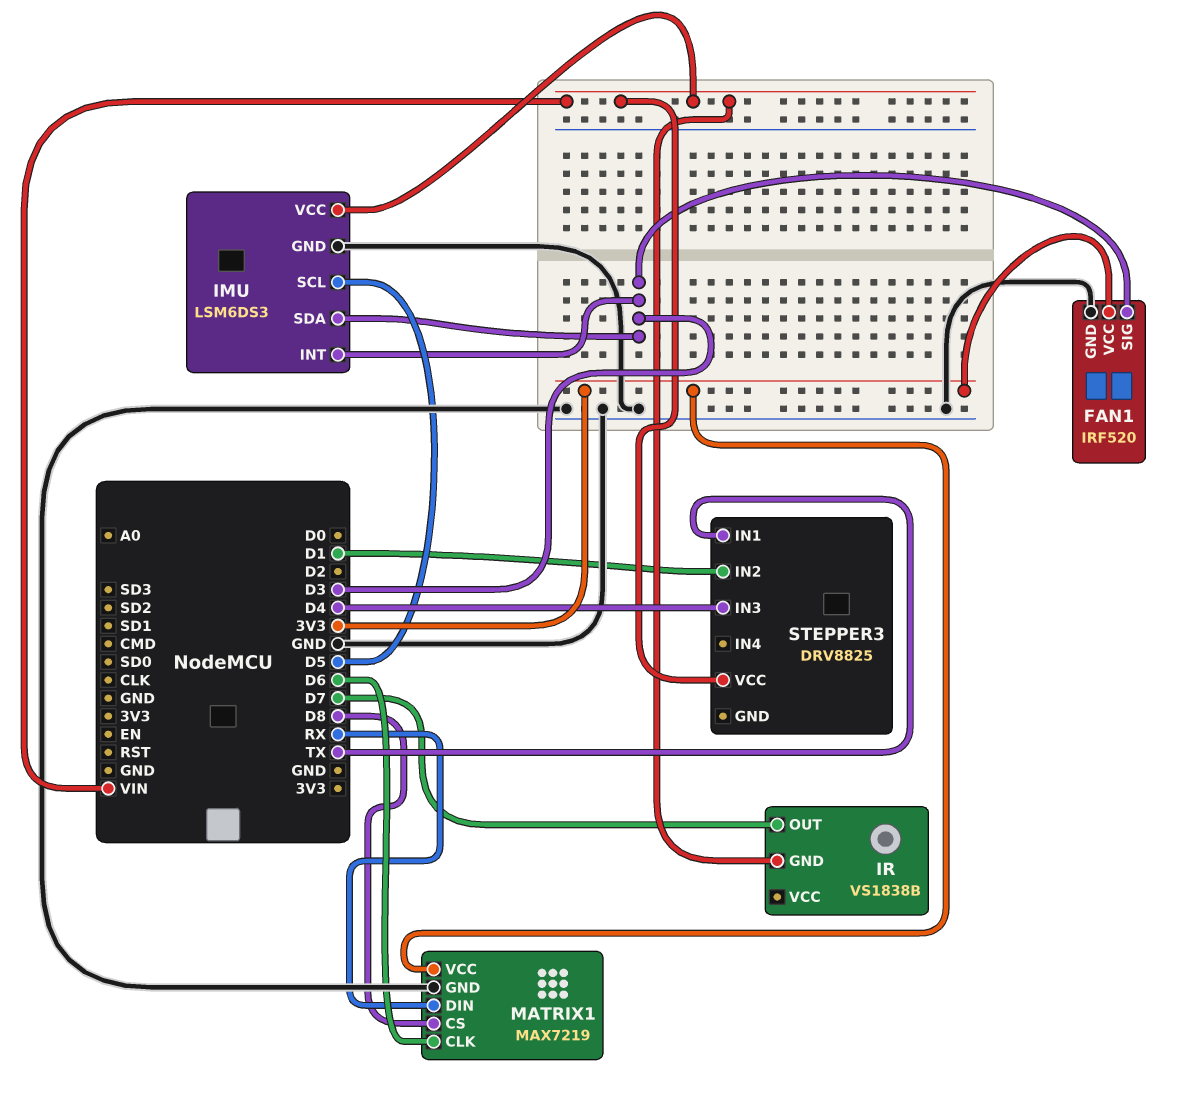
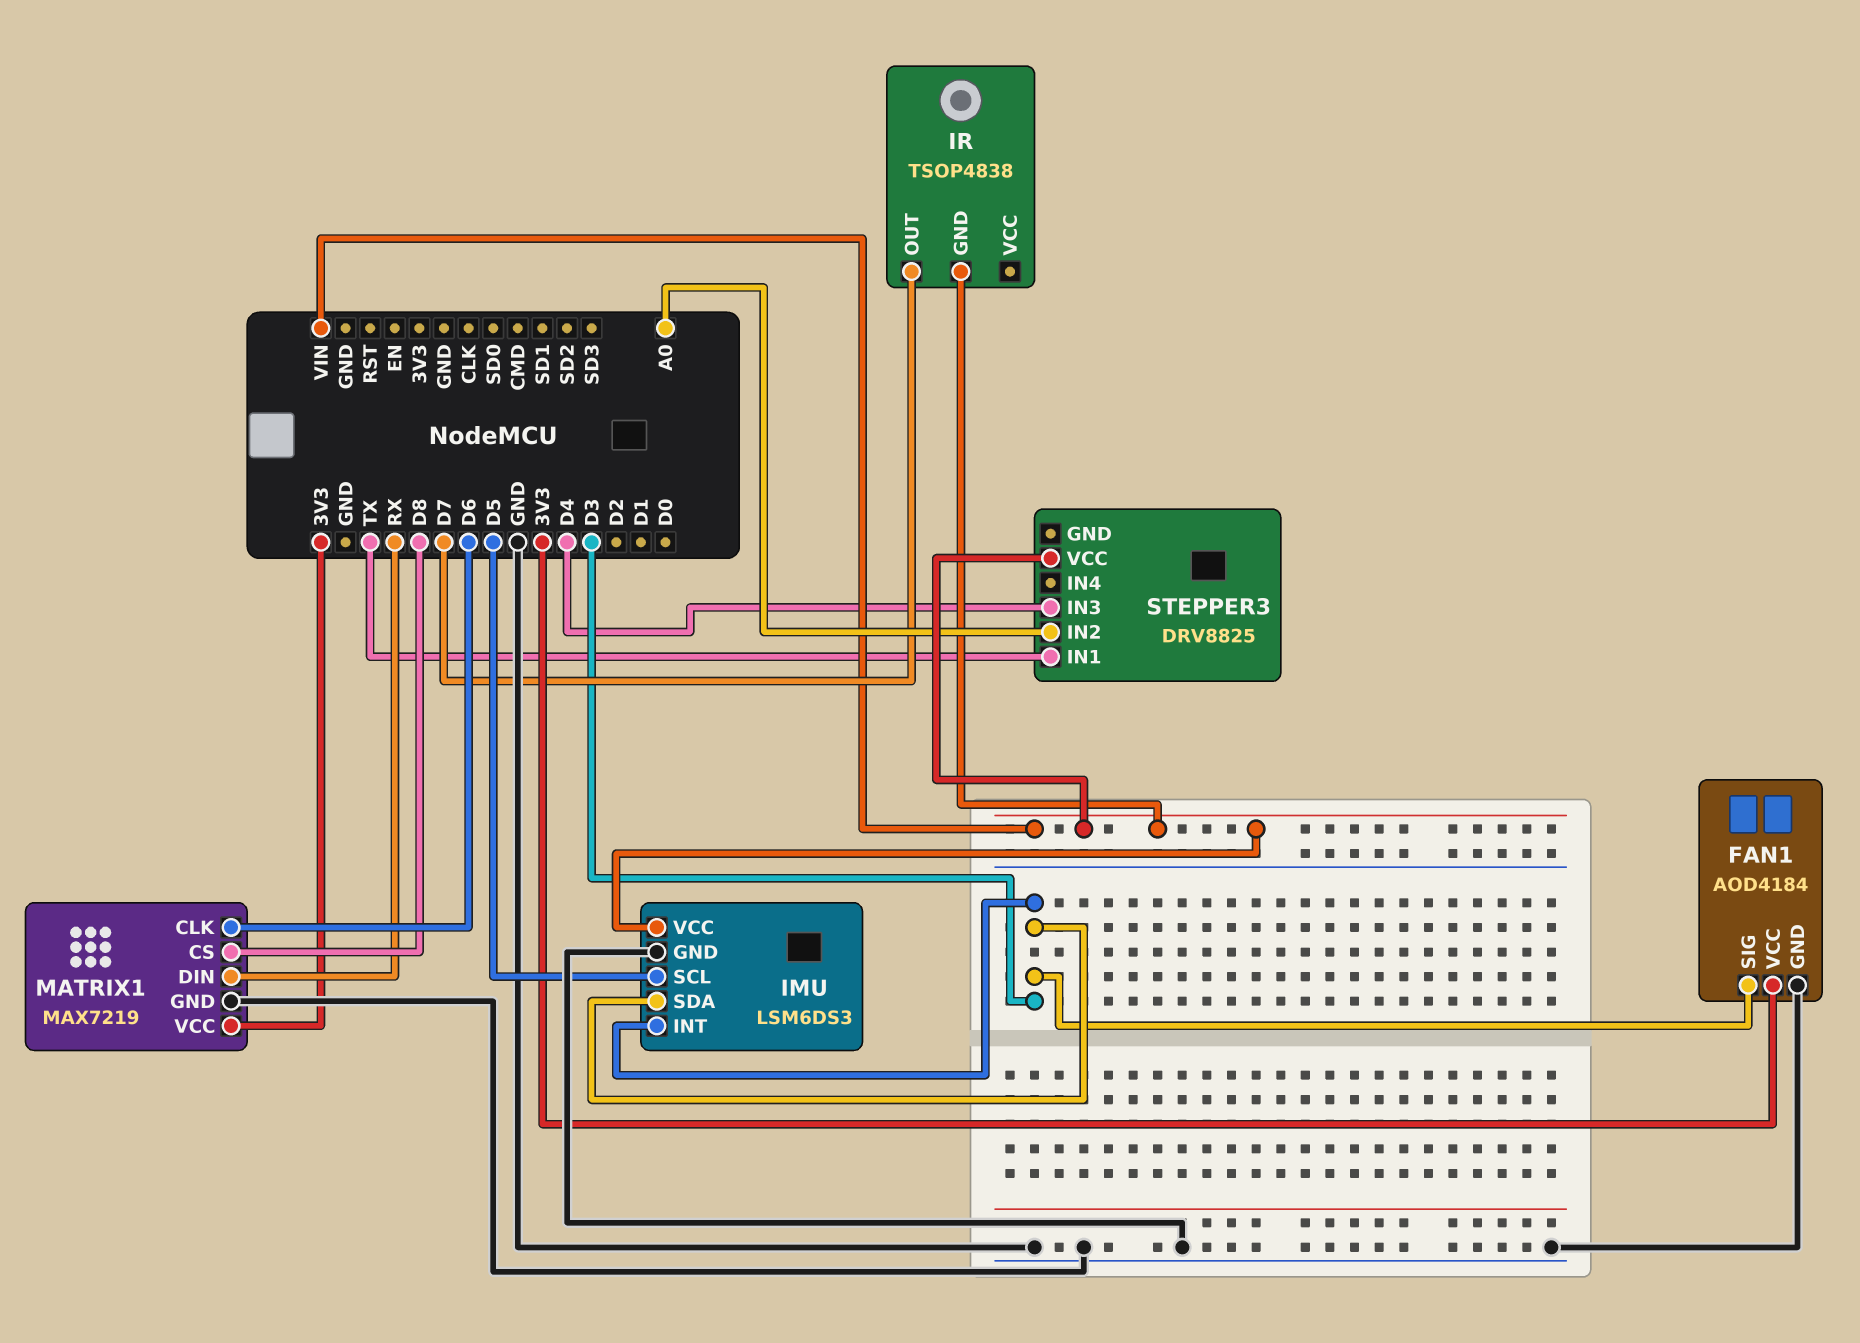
FAN1: IRF520 -> AOD4184
IR: VS1838B -> TSOP4838
STEPPER3 pin IN2: D1 -> A0

